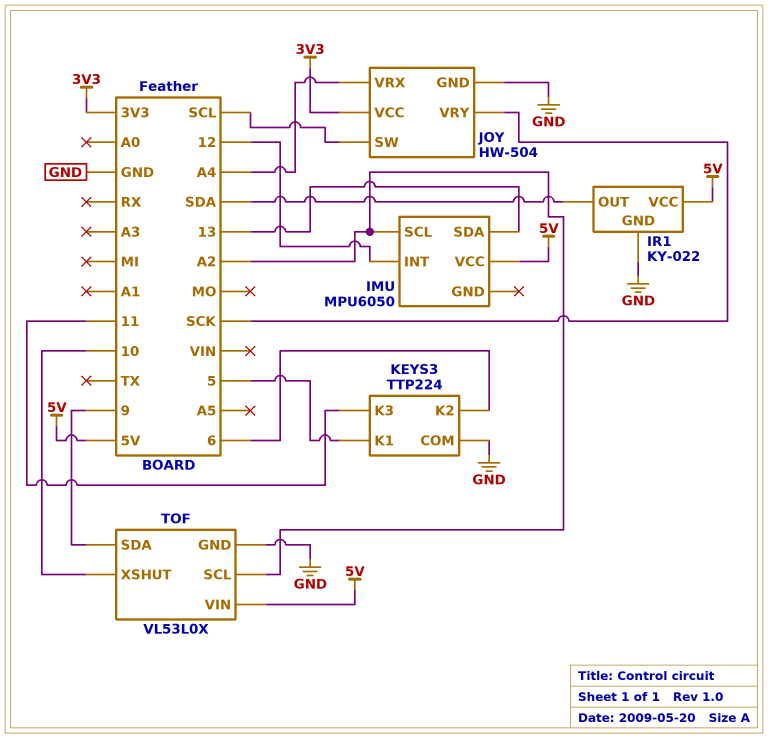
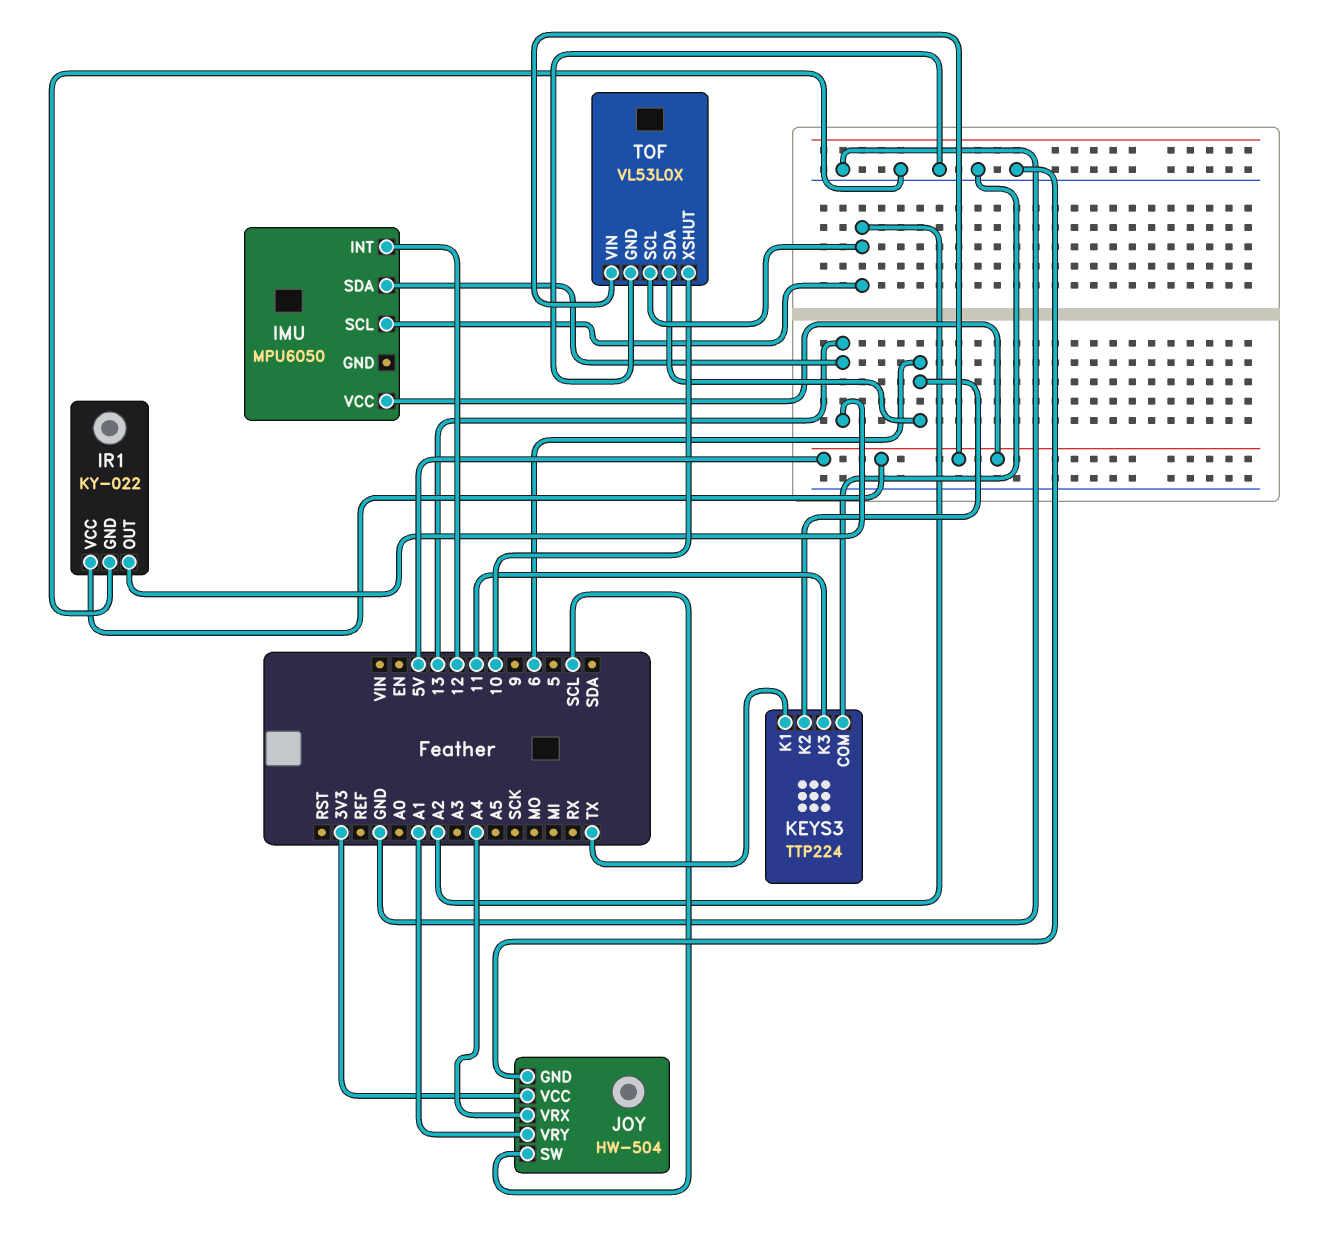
IR1 pin OUT: SDA -> 13
JOY pin VRY: SCK -> A1
KEYS3 pin K1: 5 -> TX
TOF pin SDA: 9 -> 6

